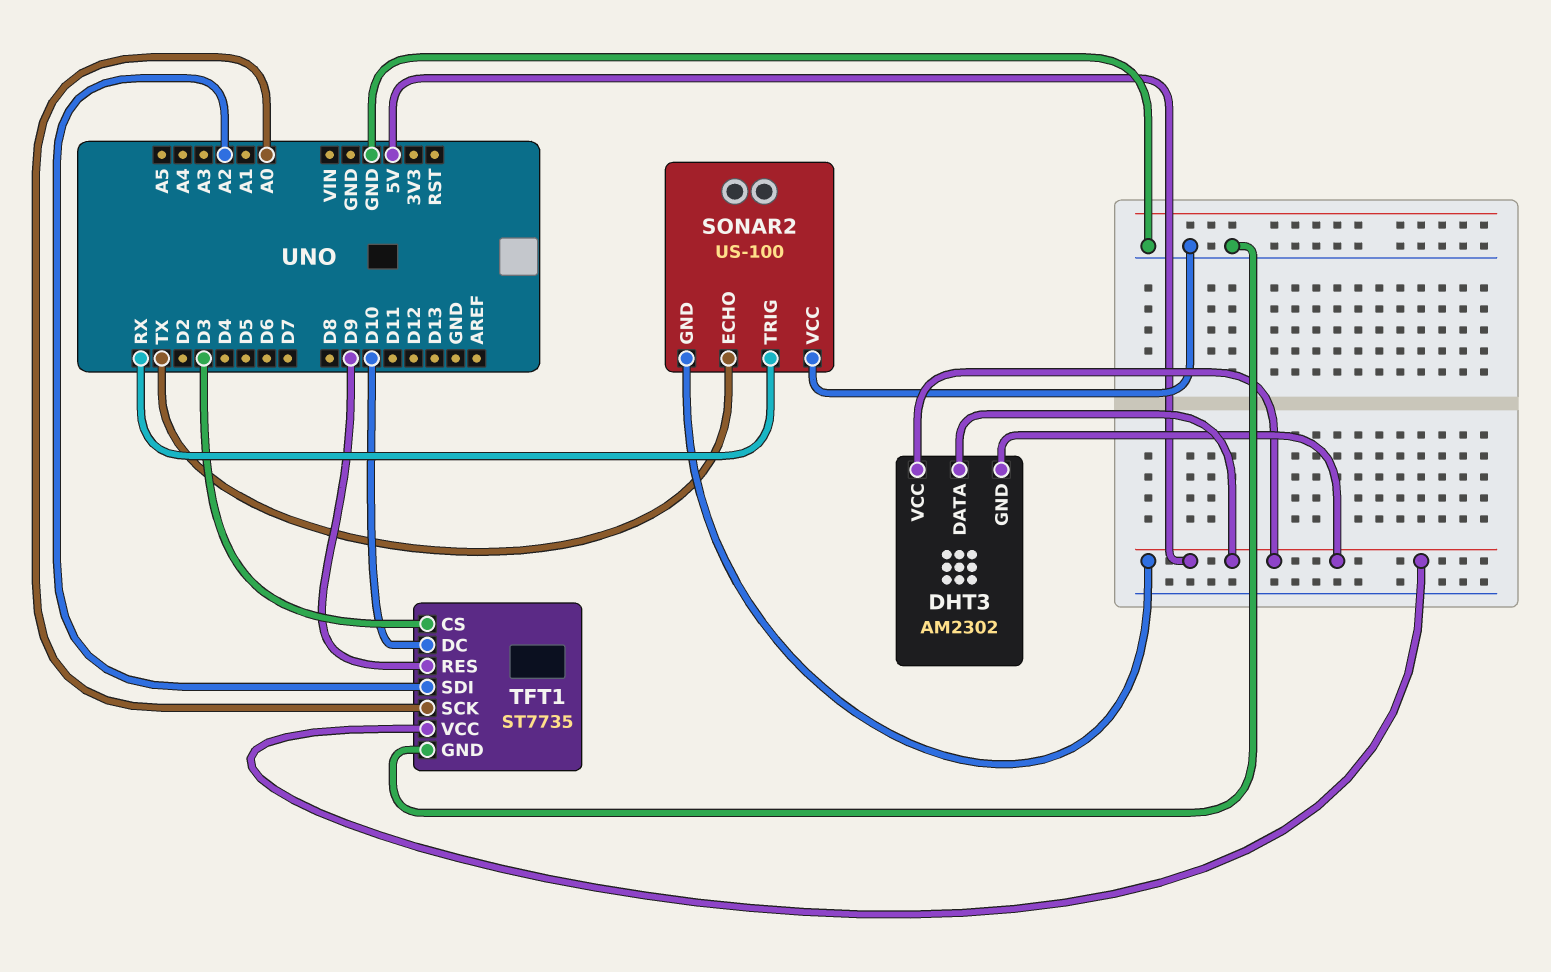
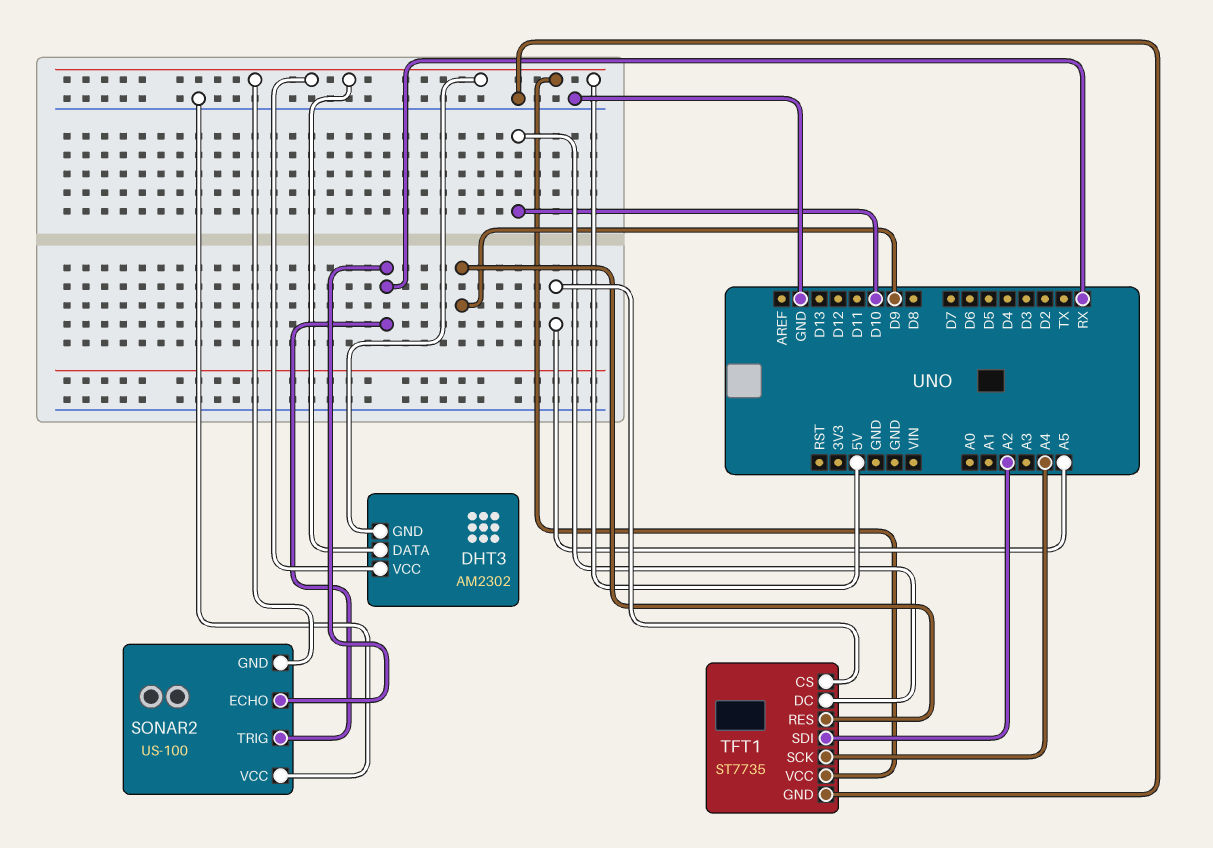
SONAR2 pin ECHO: TX -> RX
TFT1 pin CS: D3 -> A5
TFT1 pin SCK: A0 -> A4

